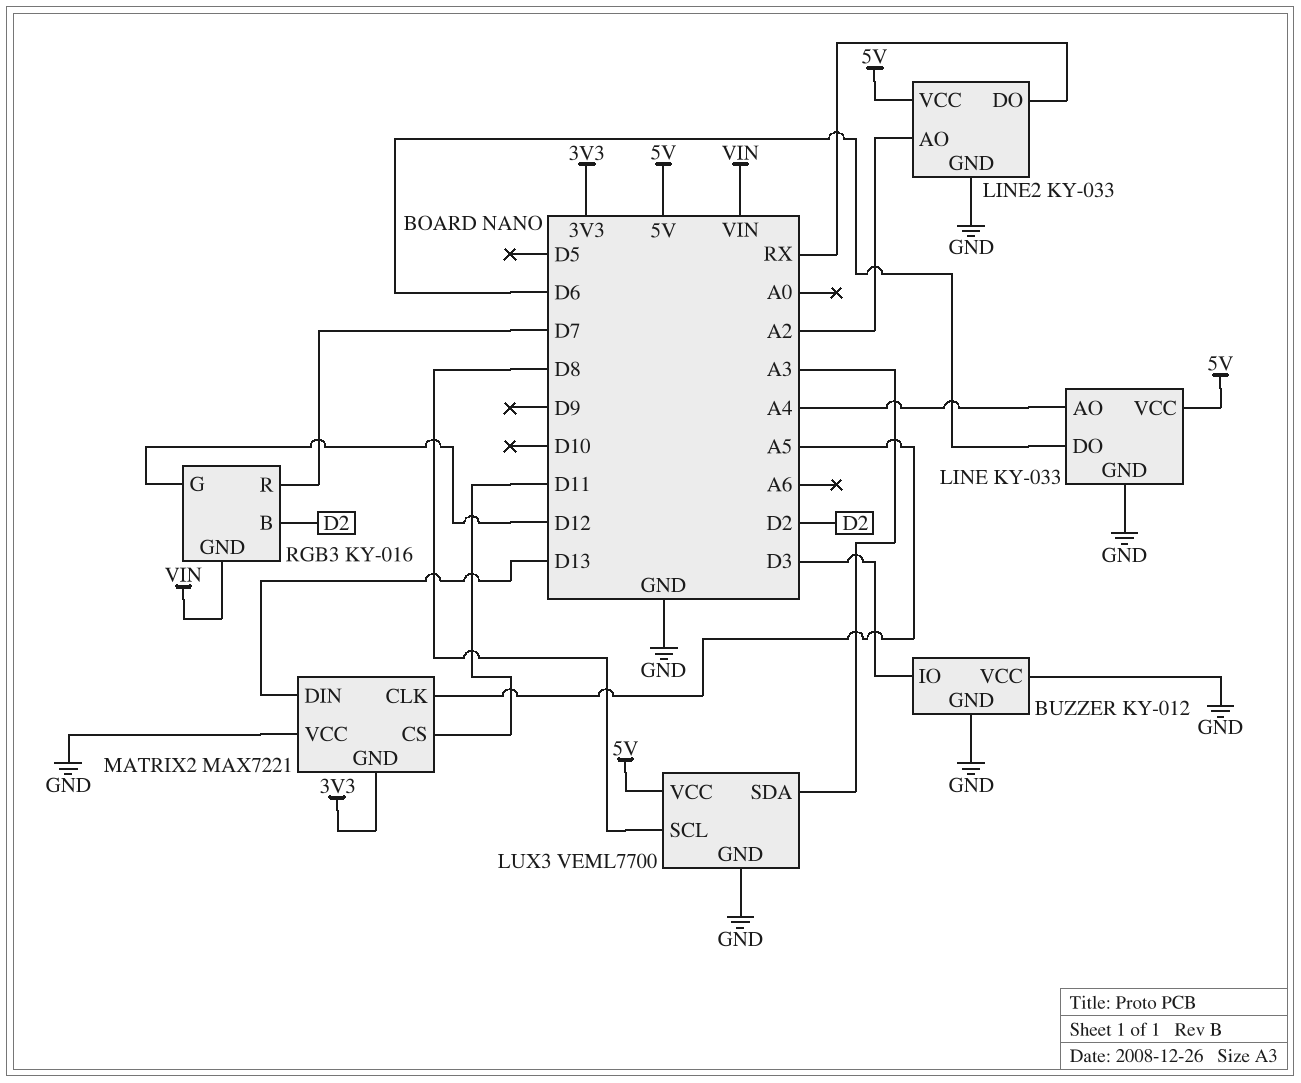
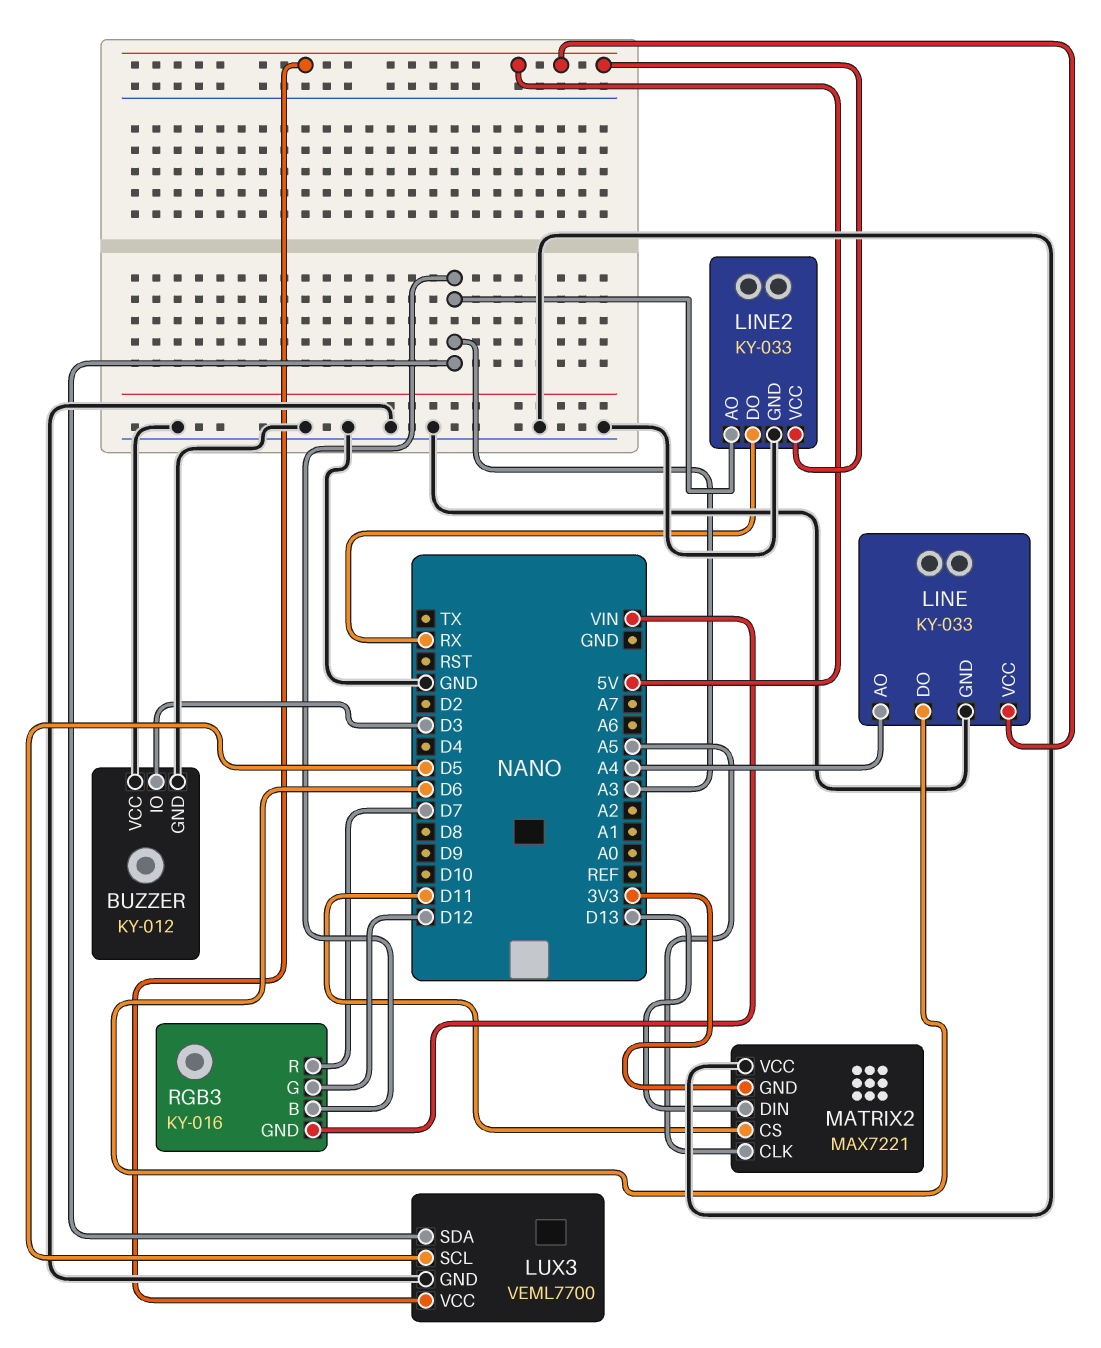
LINE2 pin AO: A2 -> A3
LUX3 pin SCL: D8 -> D5
RGB3 pin B: D2 -> A3

